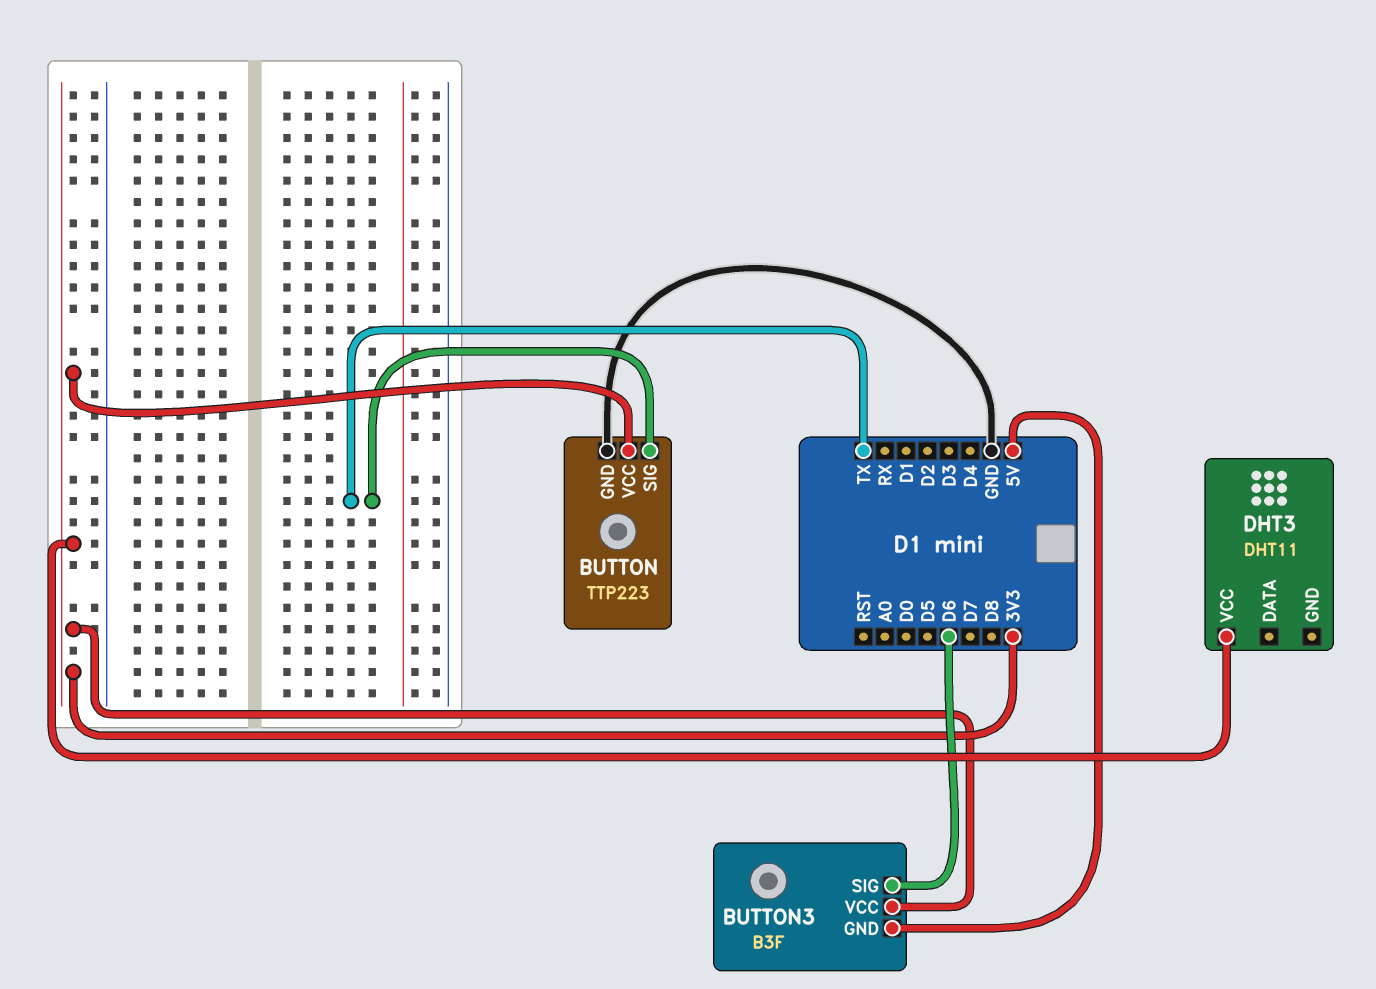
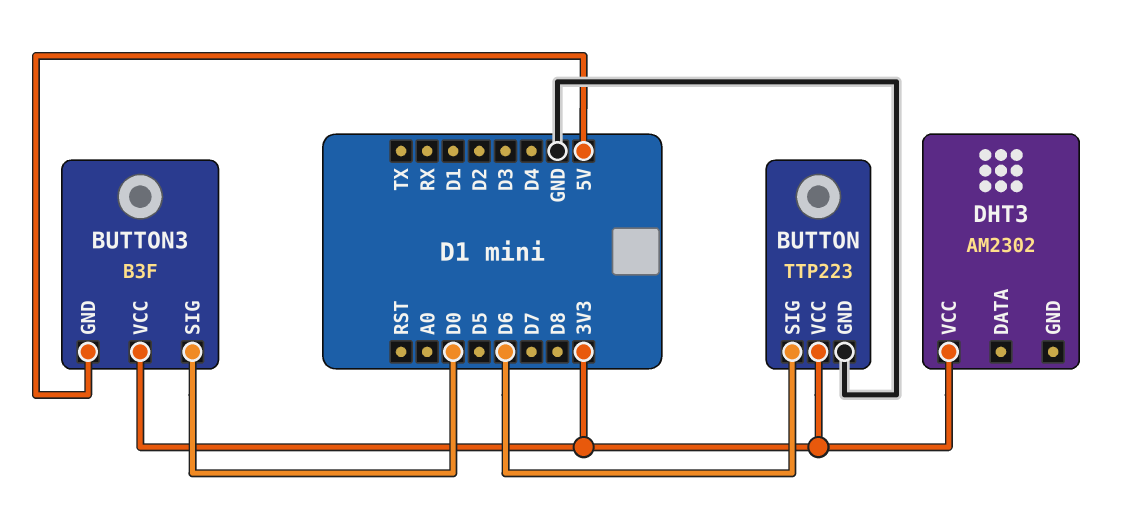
BUTTON pin SIG: TX -> D6
BUTTON3 pin SIG: D6 -> D0
DHT3: DHT11 -> AM2302

